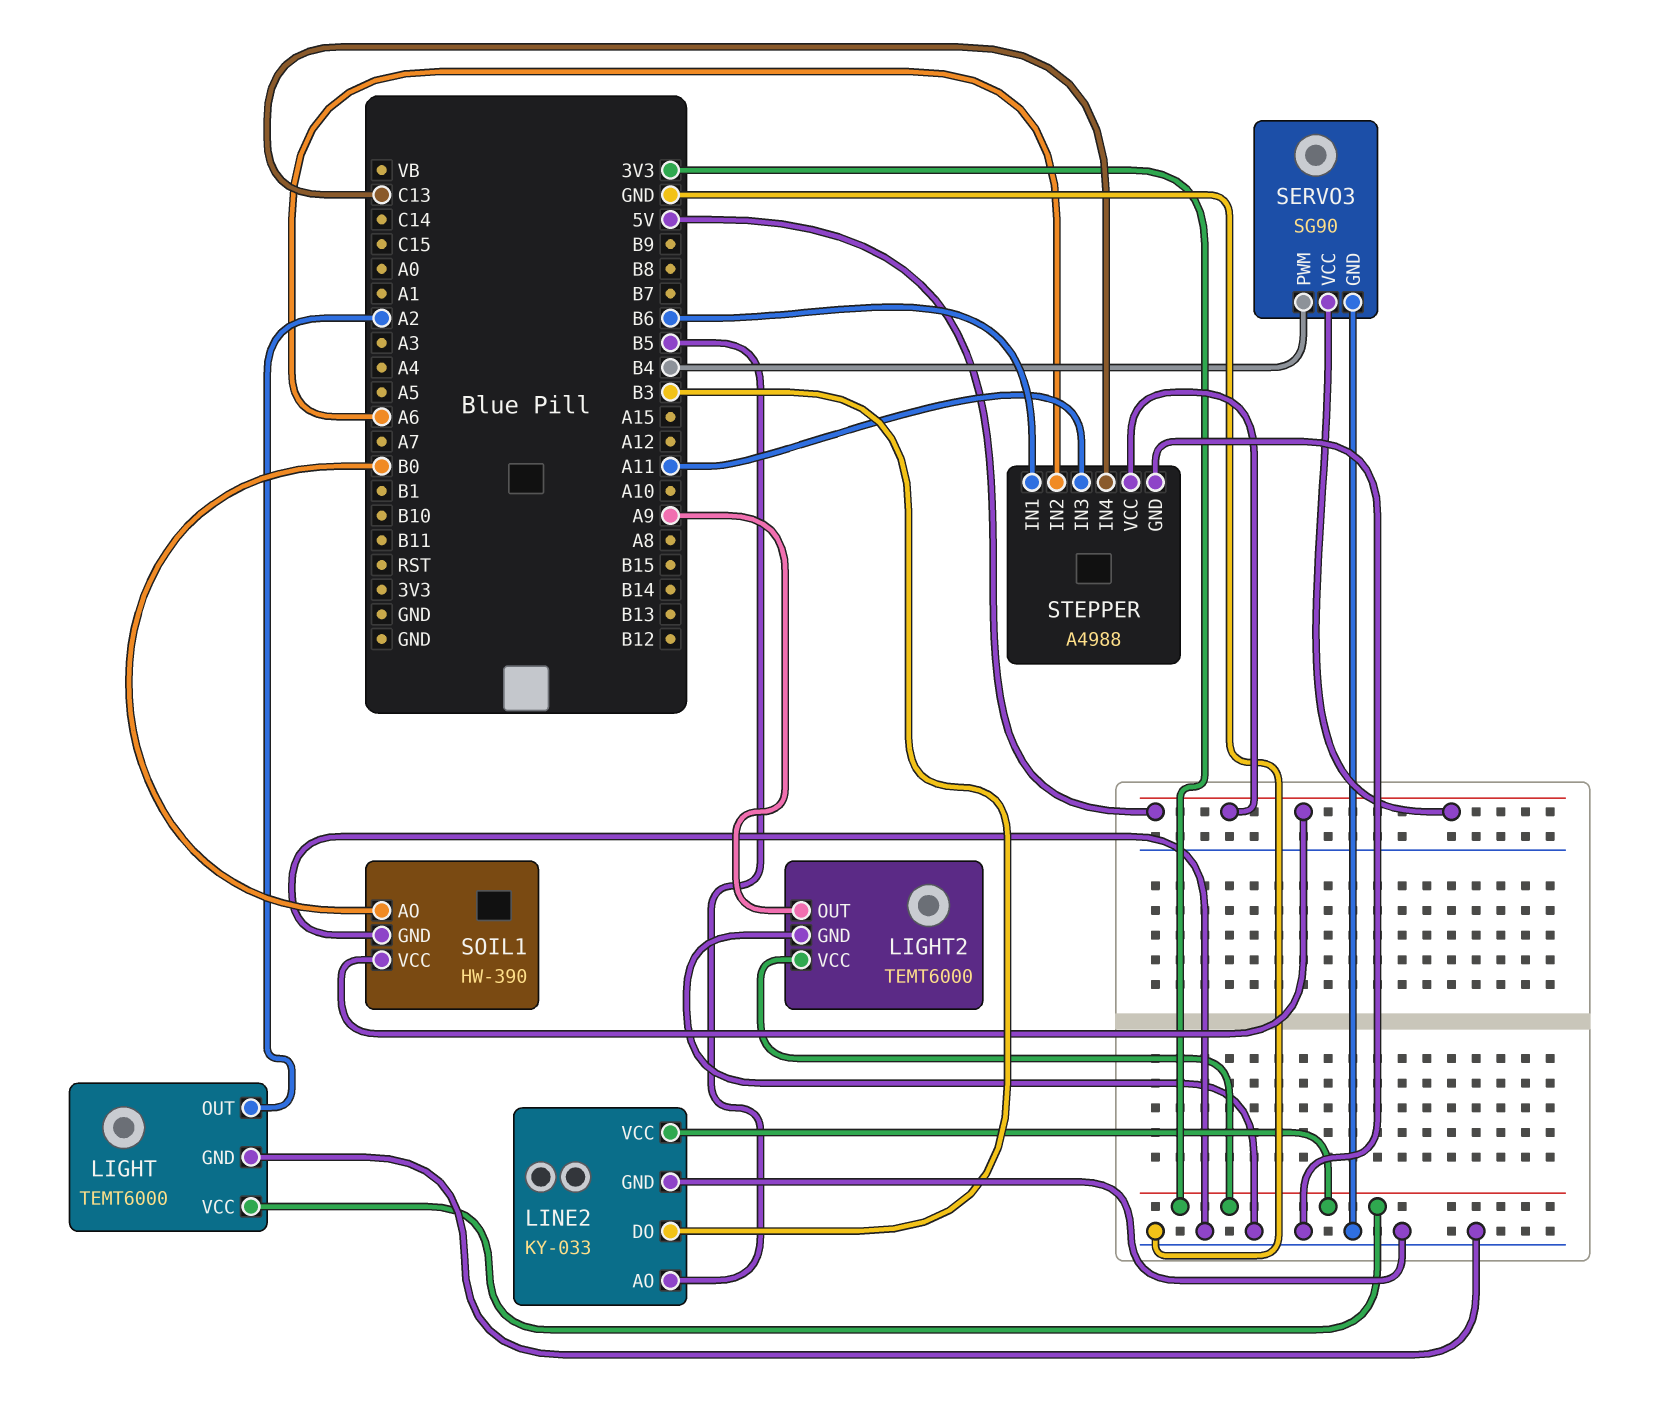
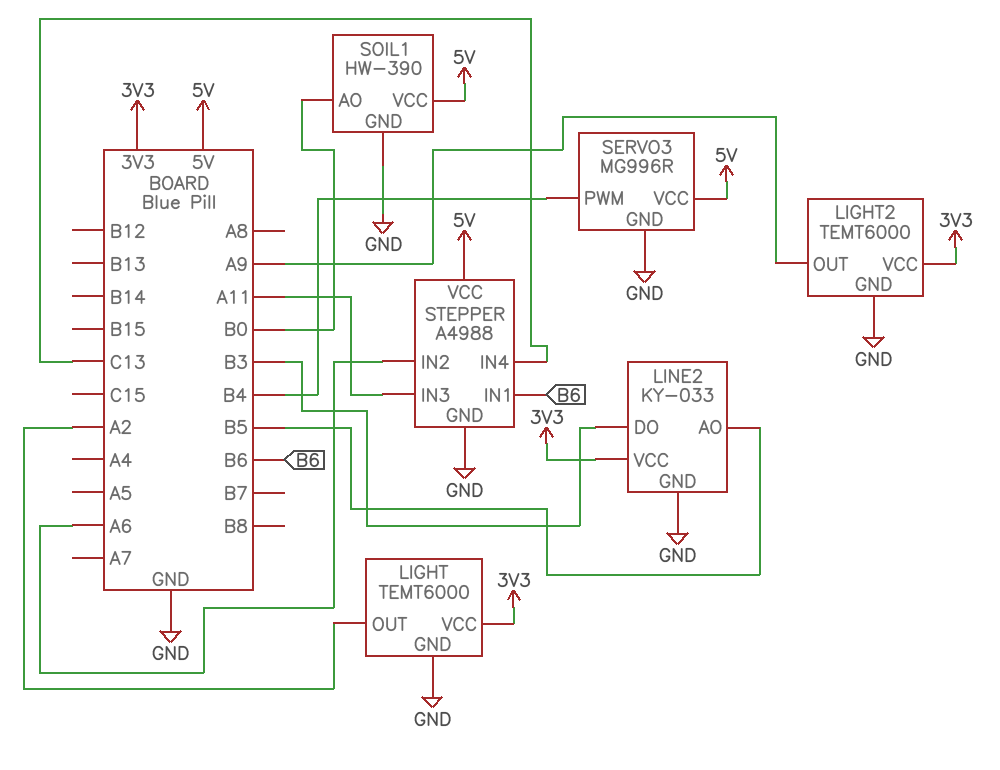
SERVO3: SG90 -> MG996R

